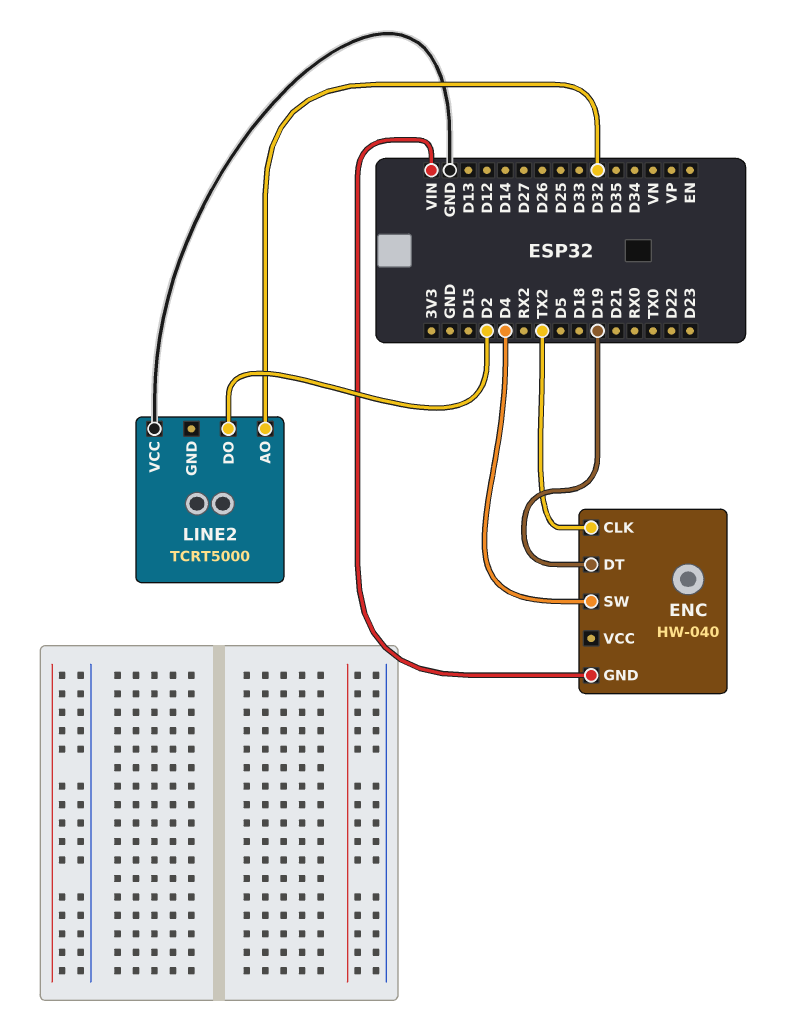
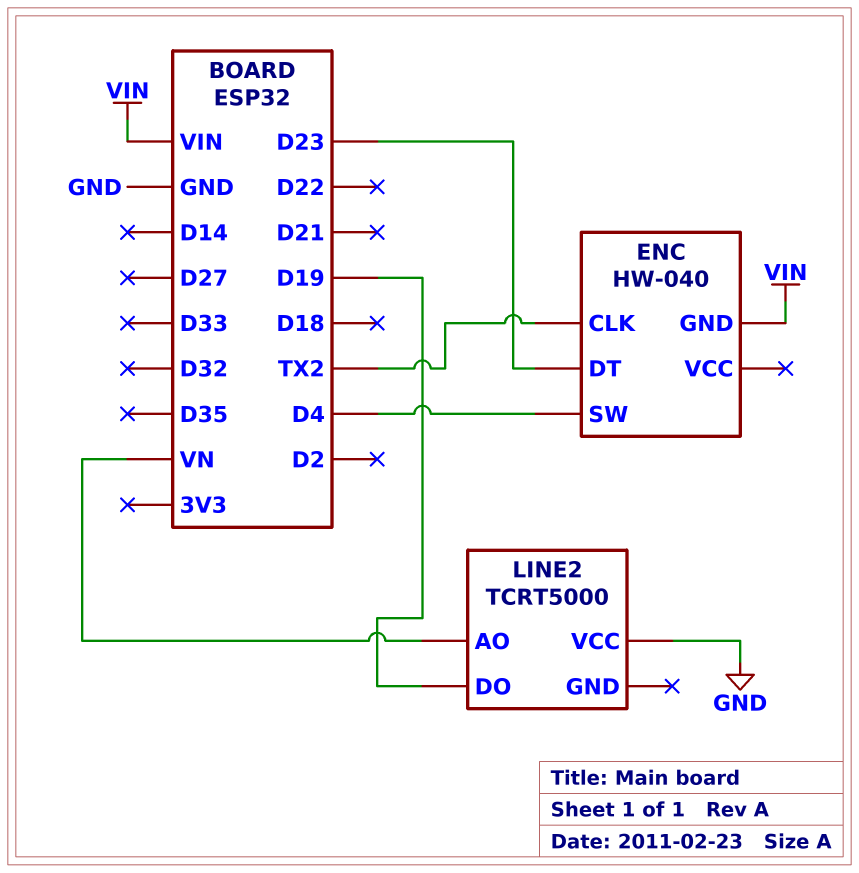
ENC pin DT: D19 -> D23
LINE2 pin AO: D32 -> VN
LINE2 pin DO: D2 -> D19

